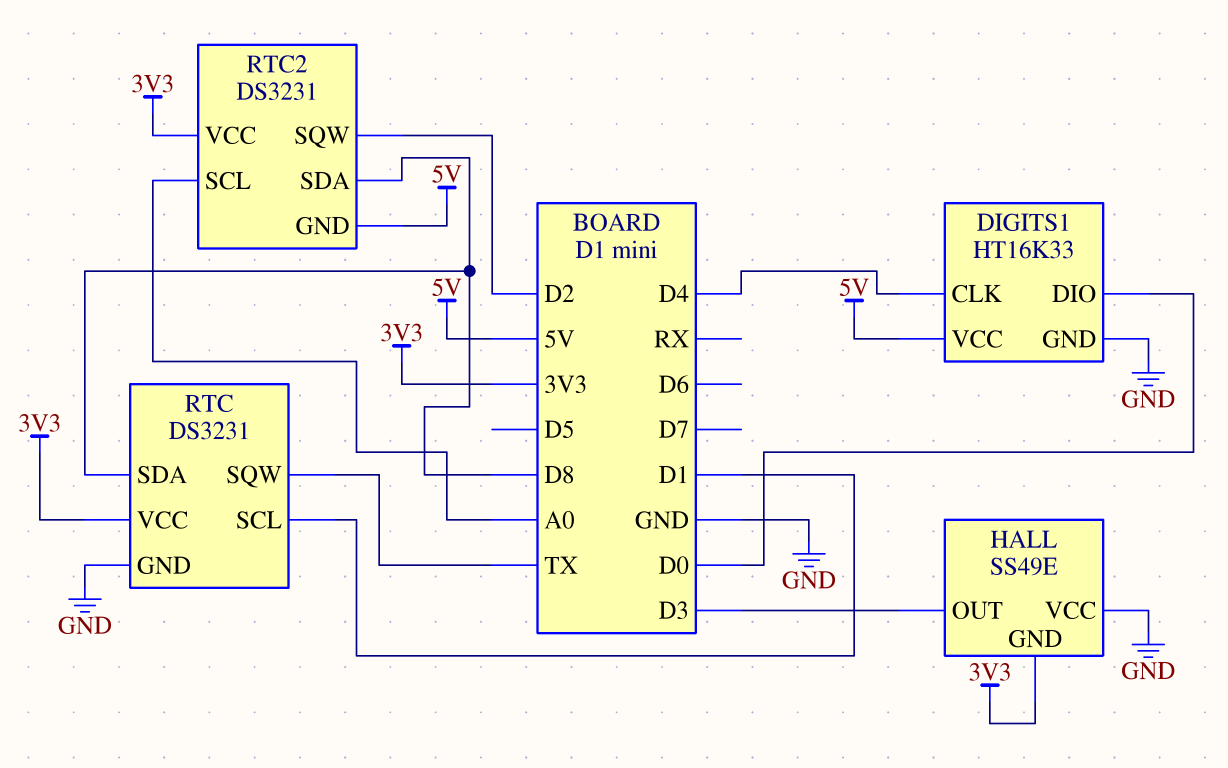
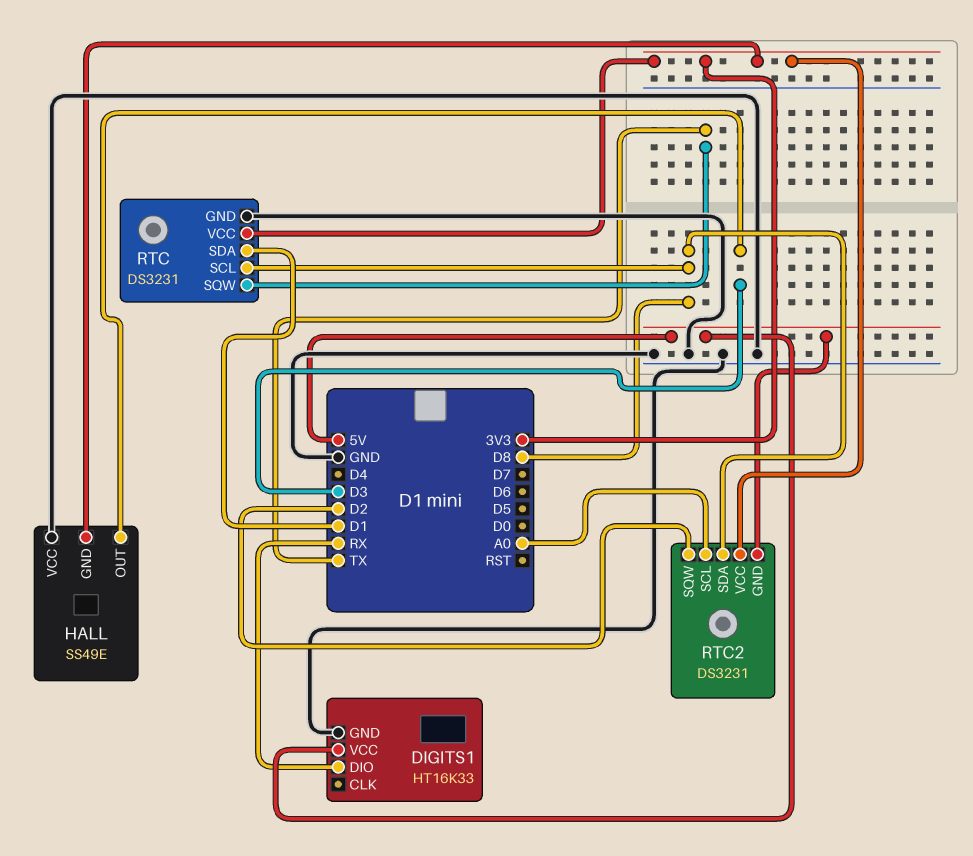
DIGITS1 pin CLK: D4 -> none
DIGITS1 pin DIO: D0 -> RX
RTC pin SCL: D1 -> D8
RTC pin SDA: D8 -> D1

